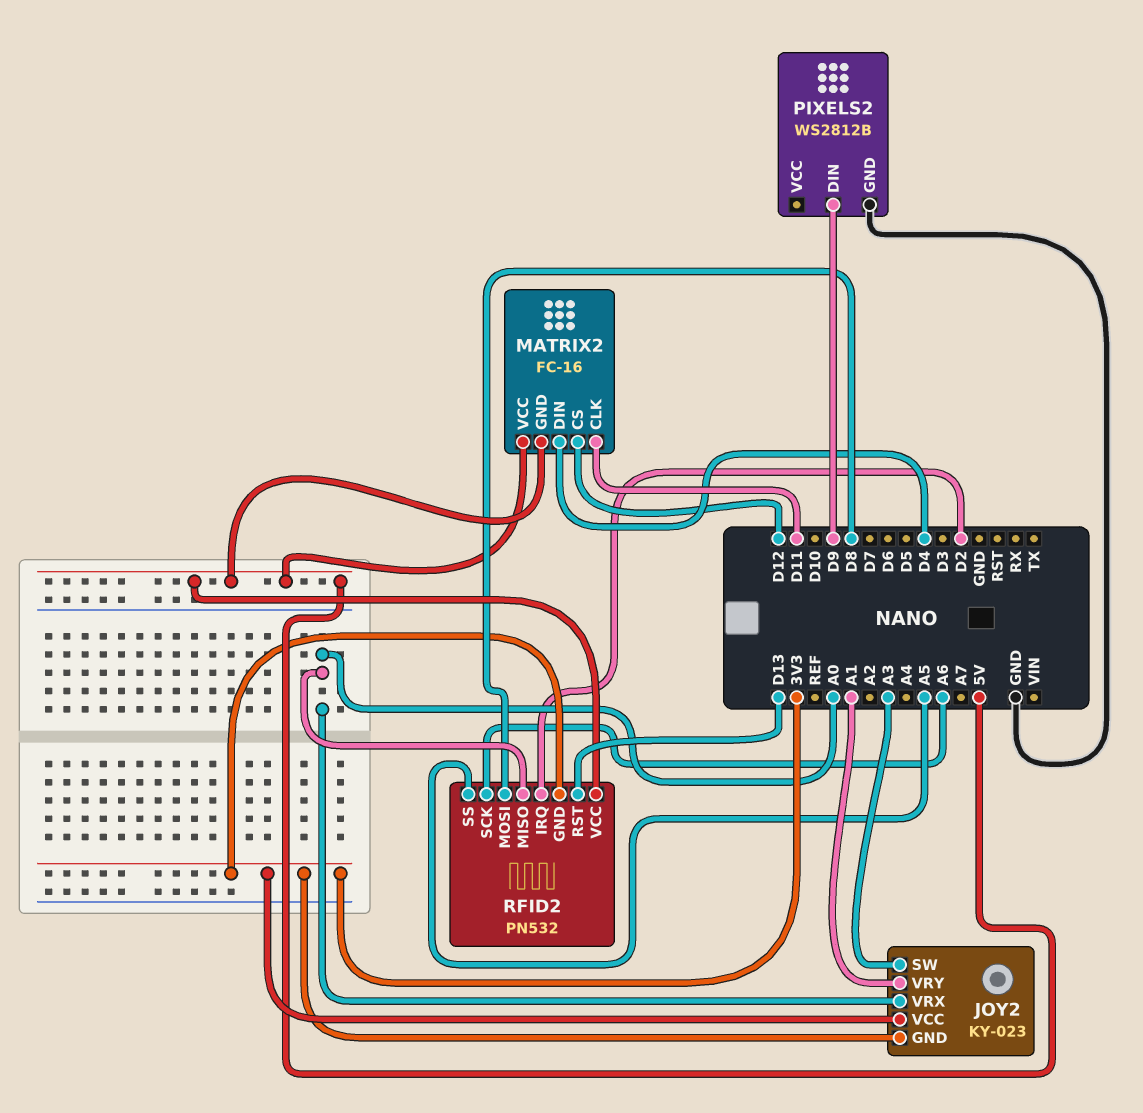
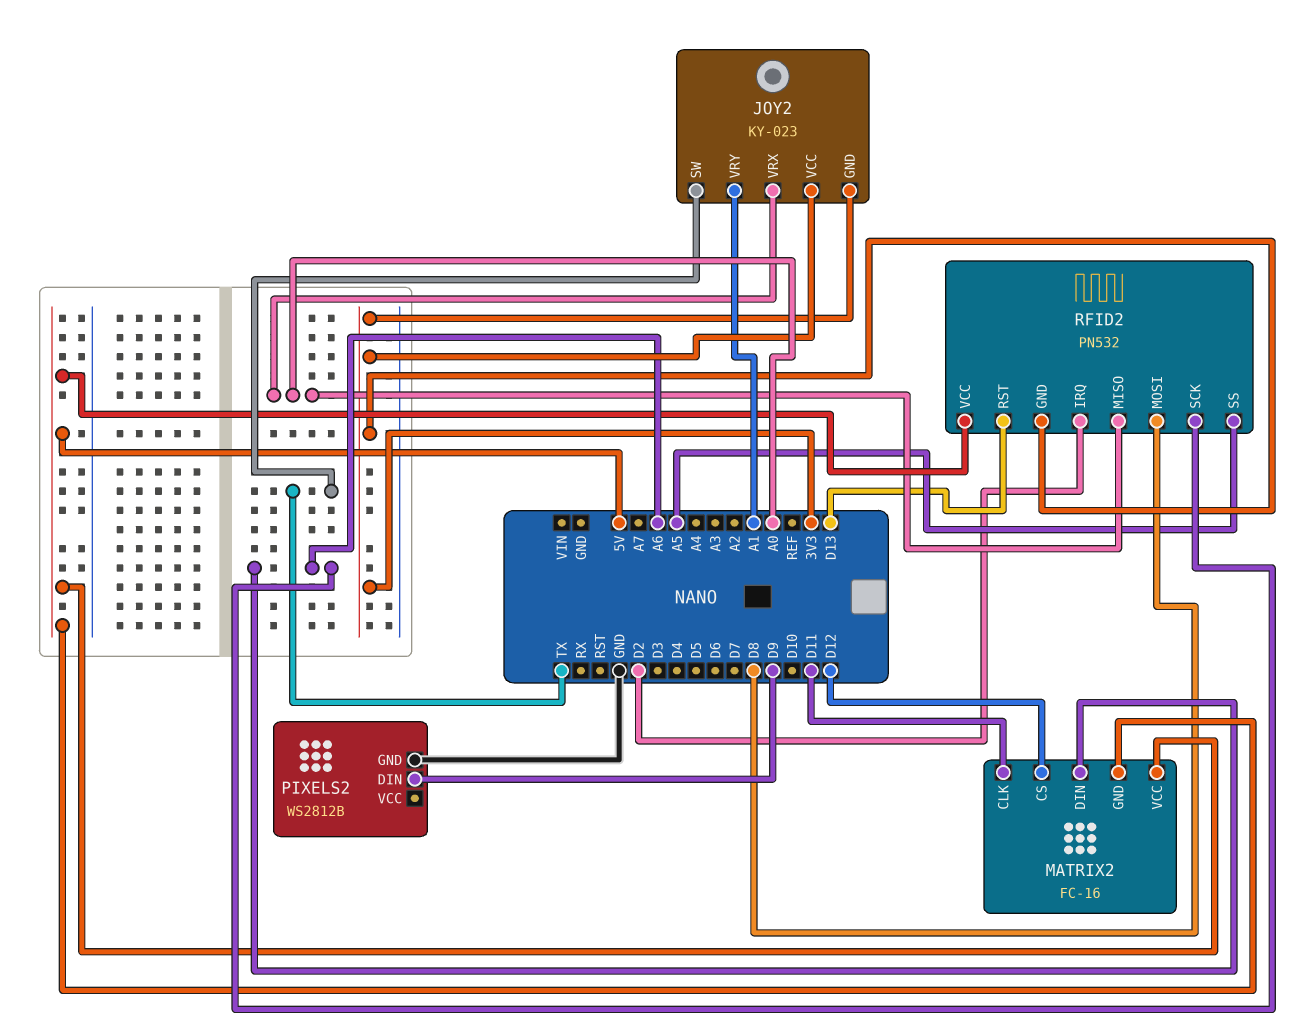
JOY2 pin SW: A3 -> TX
MATRIX2 pin DIN: D4 -> A6

